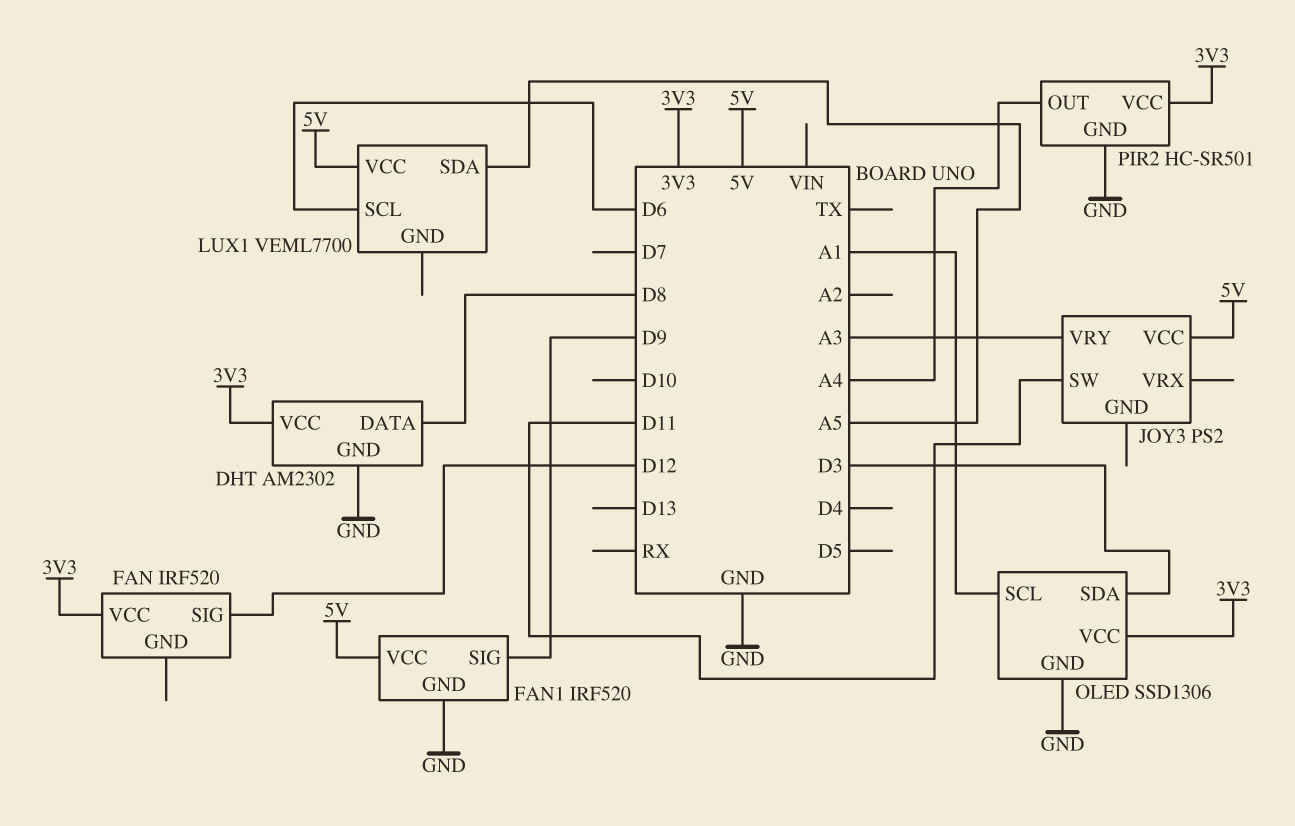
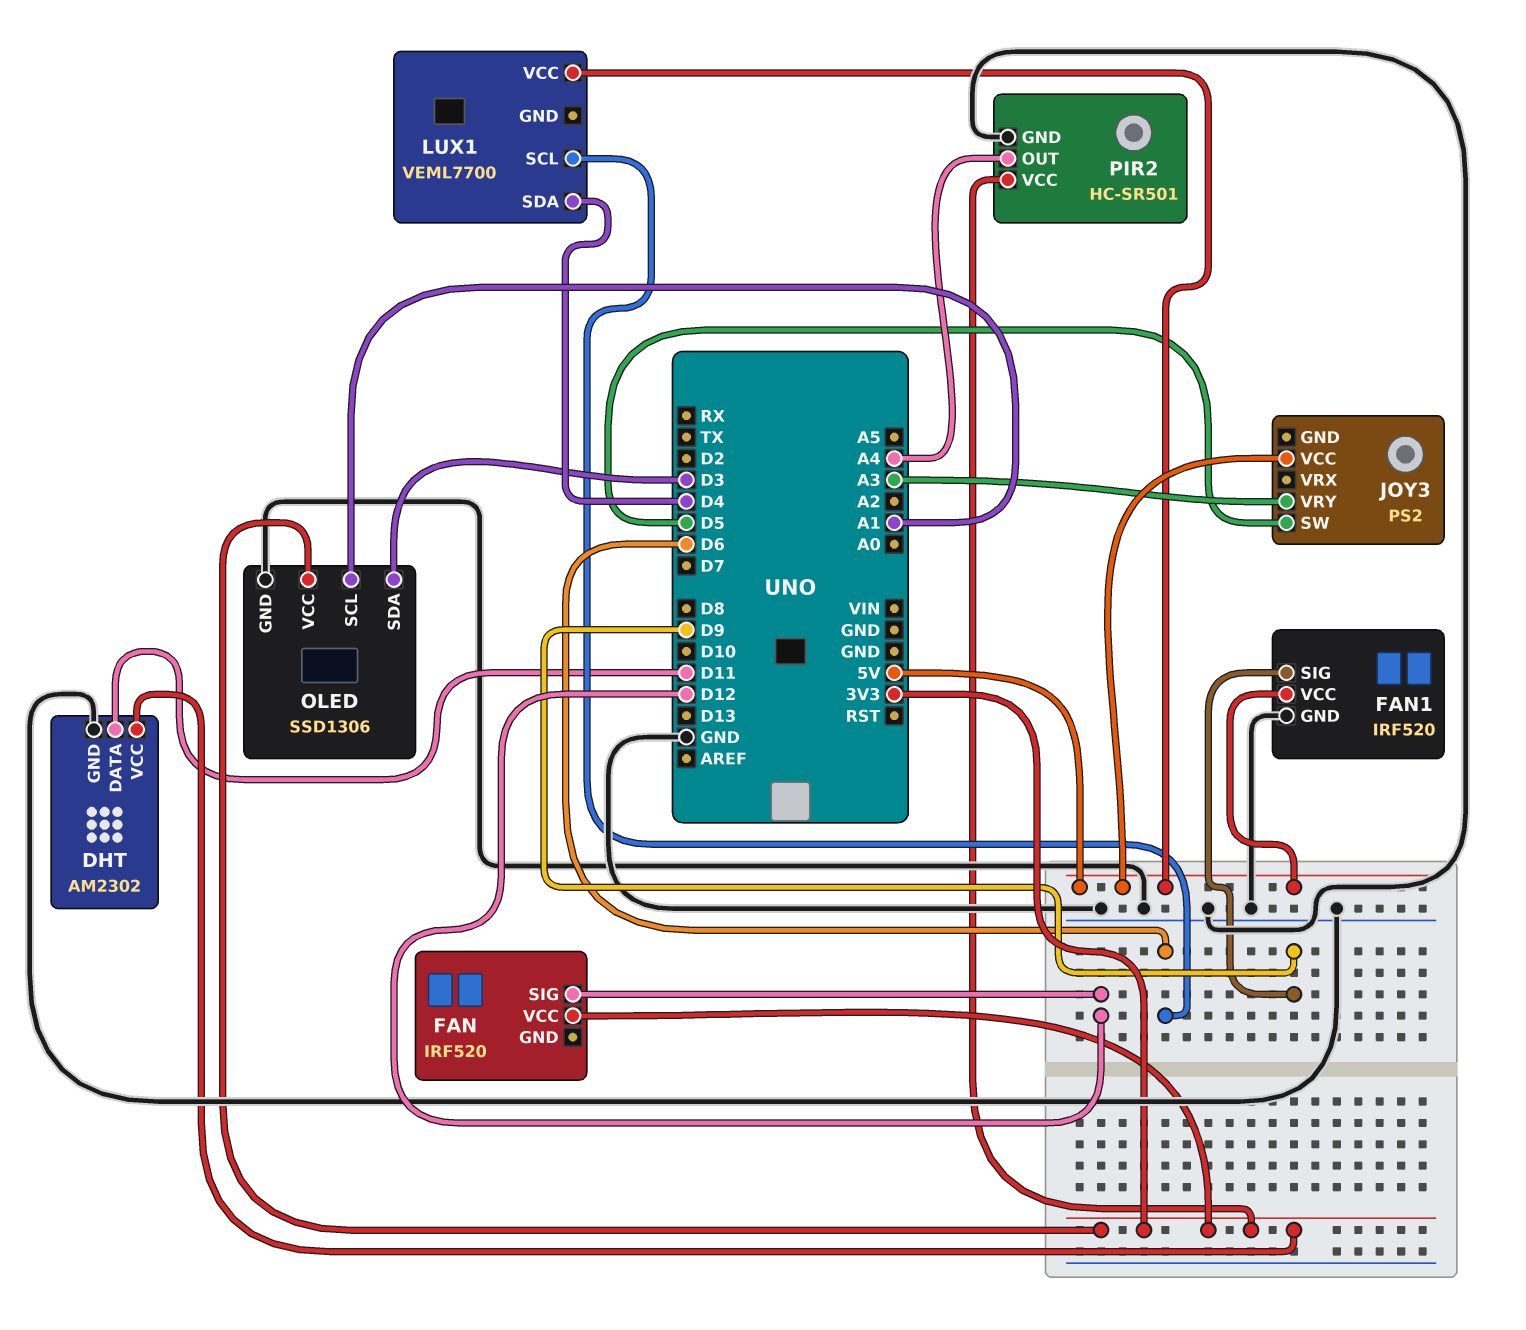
DHT pin DATA: D8 -> D11
JOY3 pin SW: D11 -> D5
LUX1 pin SDA: A5 -> D4

